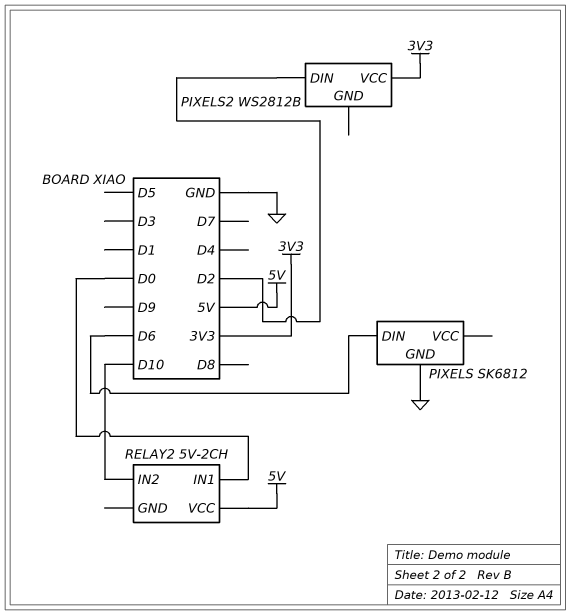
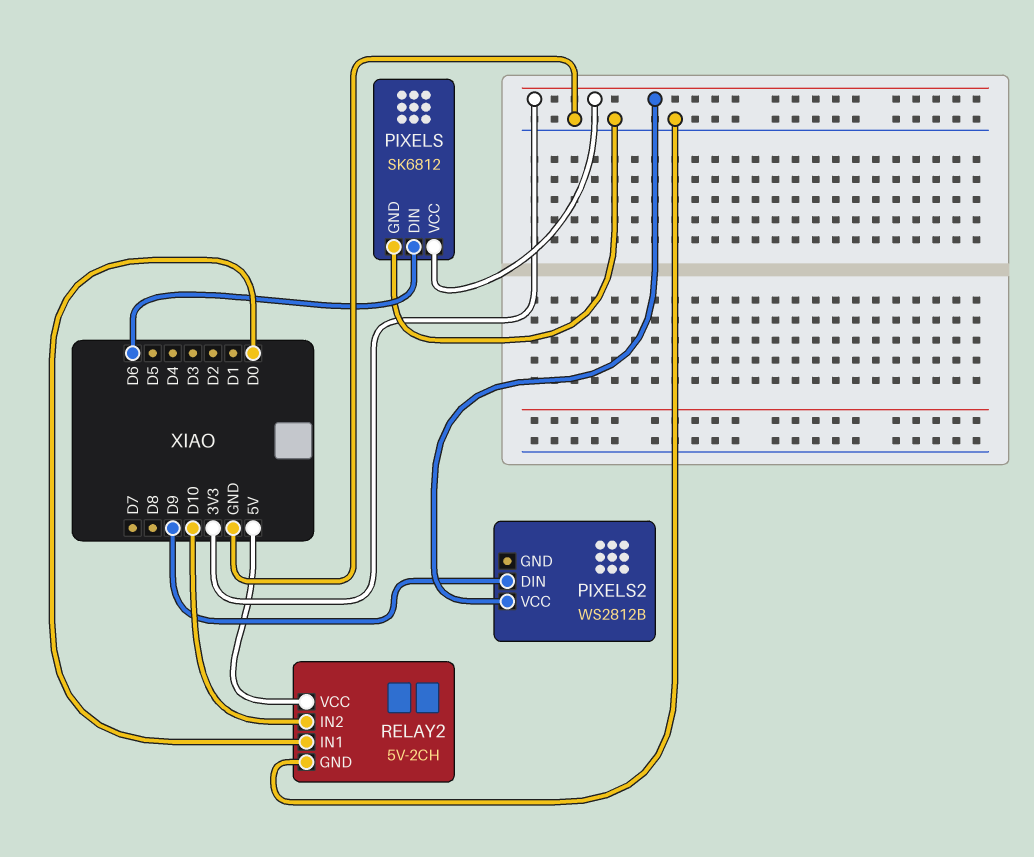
PIXELS pin VCC: none -> 3V3
PIXELS2 pin DIN: D2 -> D9
RELAY2 pin GND: none -> GND

